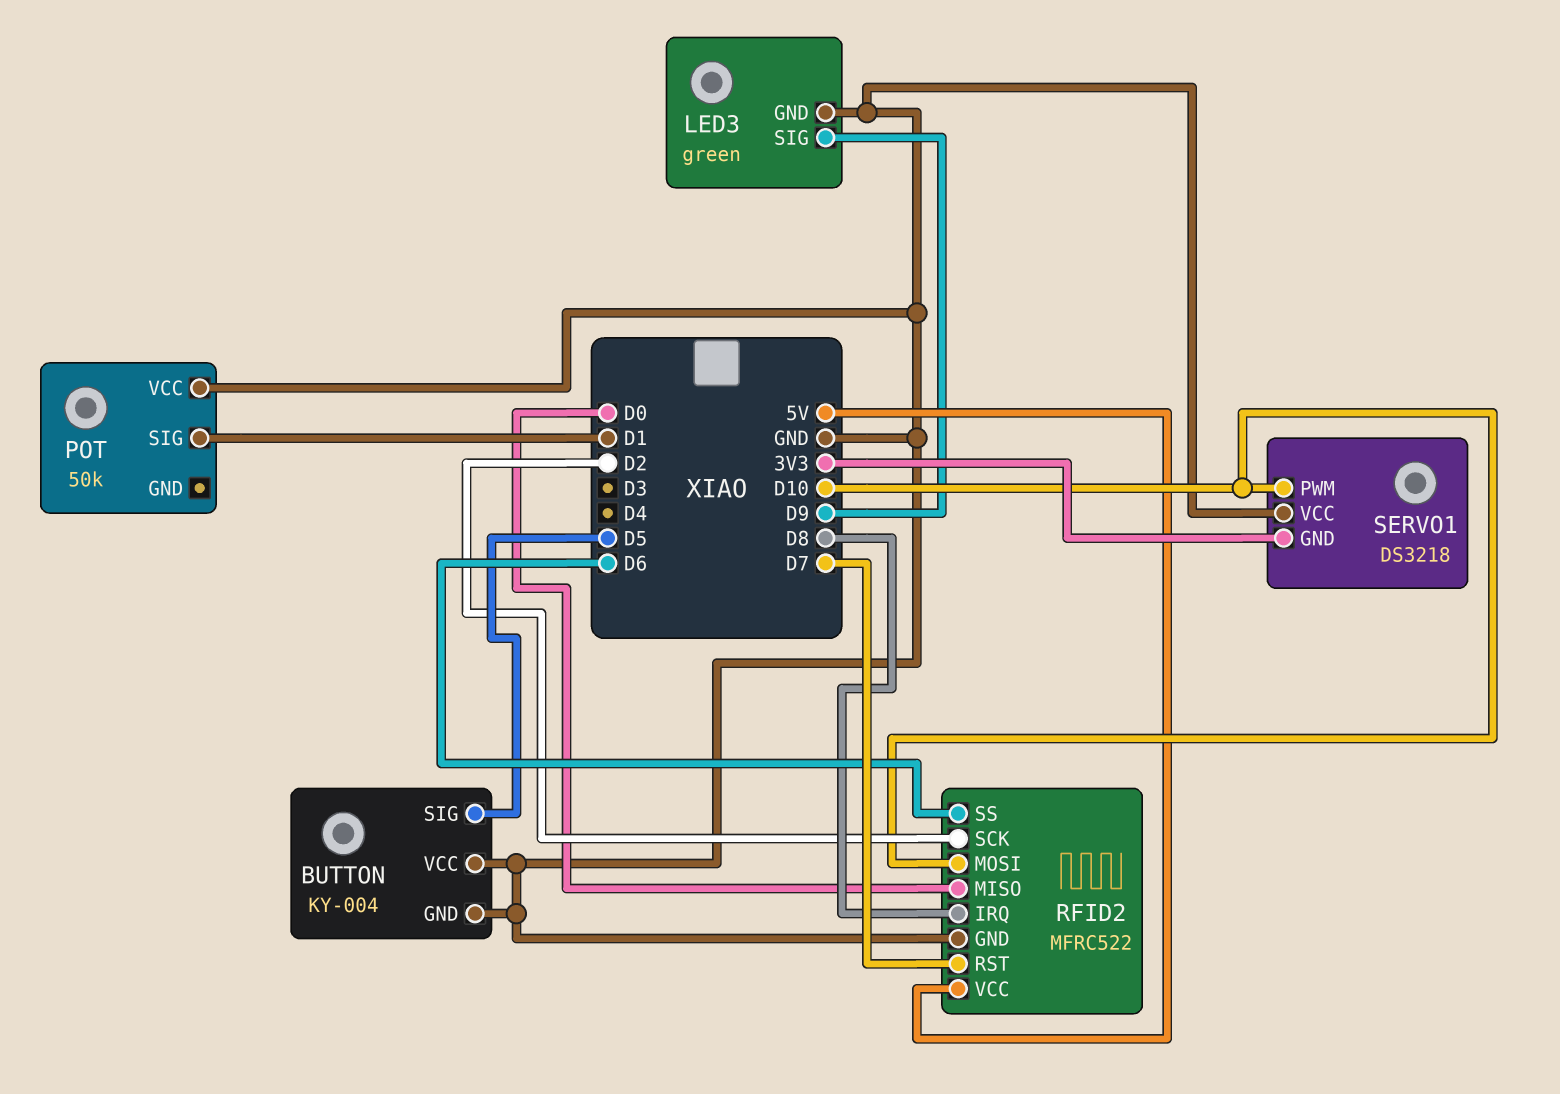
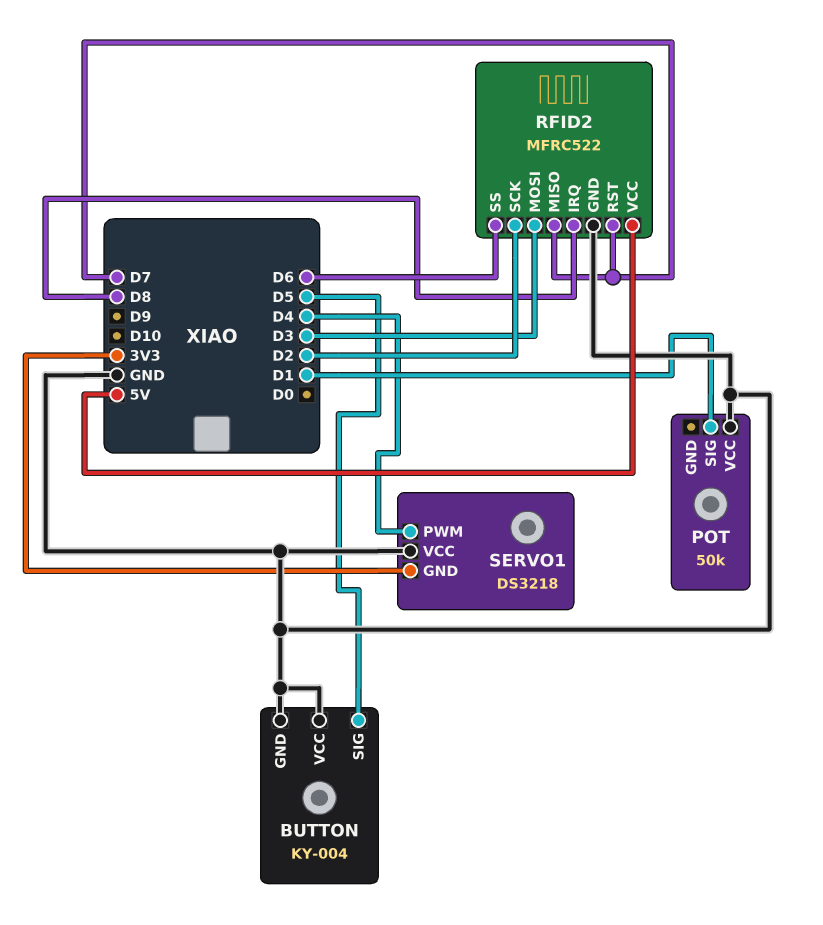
LED3: green -> none
LED3 pin GND: GND -> none
LED3 pin SIG: D9 -> none
RFID2 pin MISO: D0 -> D7
RFID2 pin MOSI: D10 -> D3
SERVO1 pin PWM: D10 -> D4

